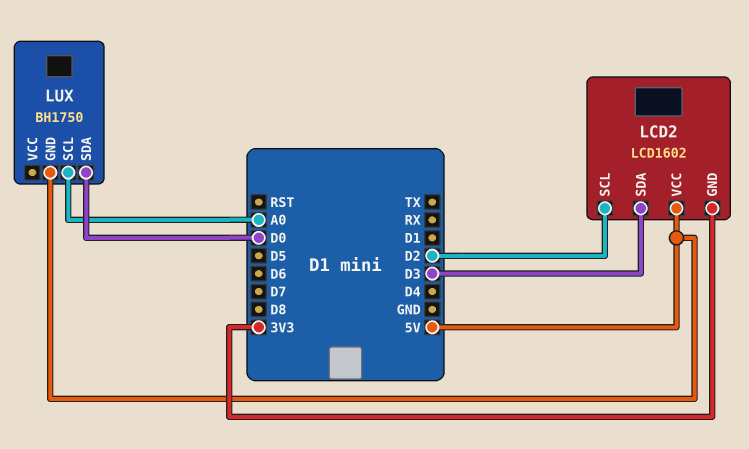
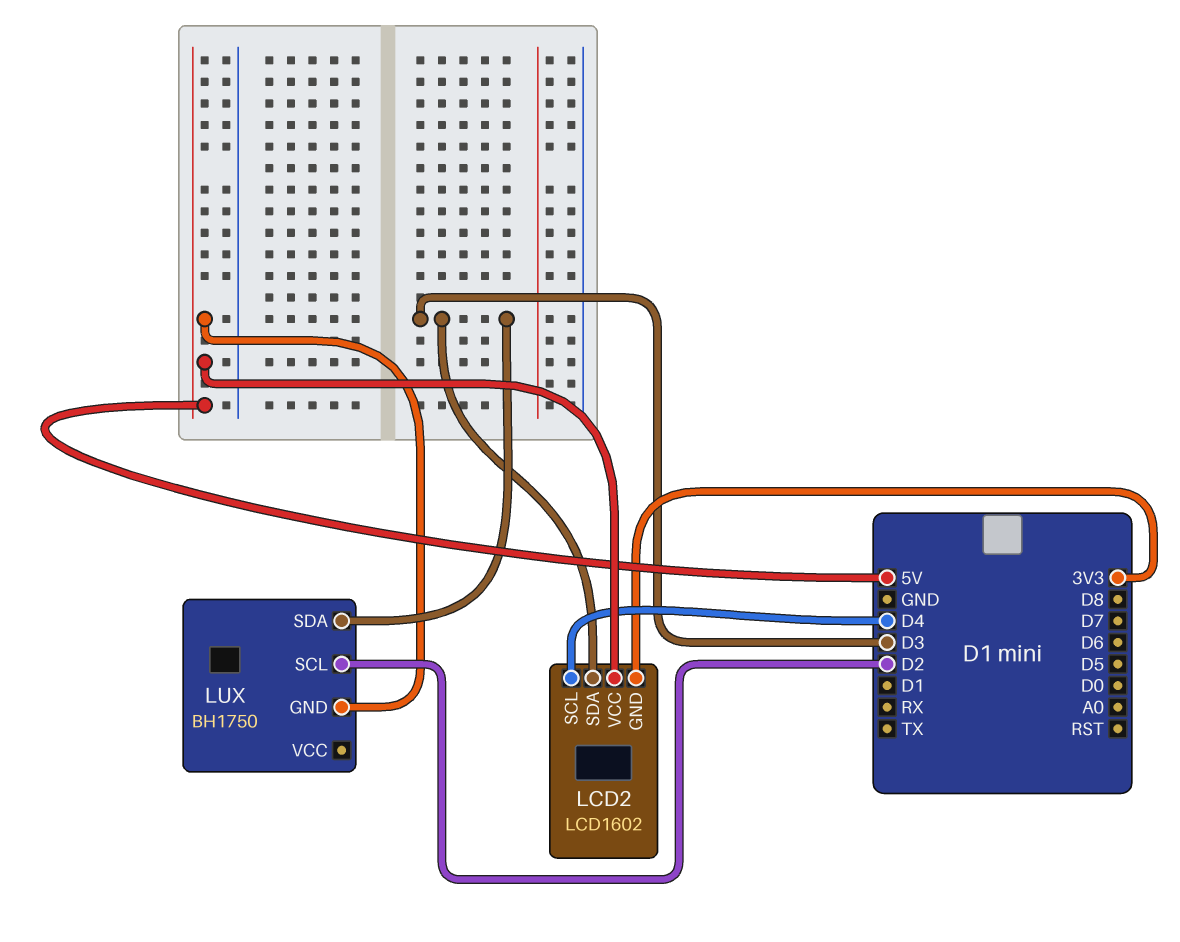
LCD2 pin SCL: D2 -> D4
LUX pin SCL: A0 -> D2
LUX pin SDA: D0 -> D3

